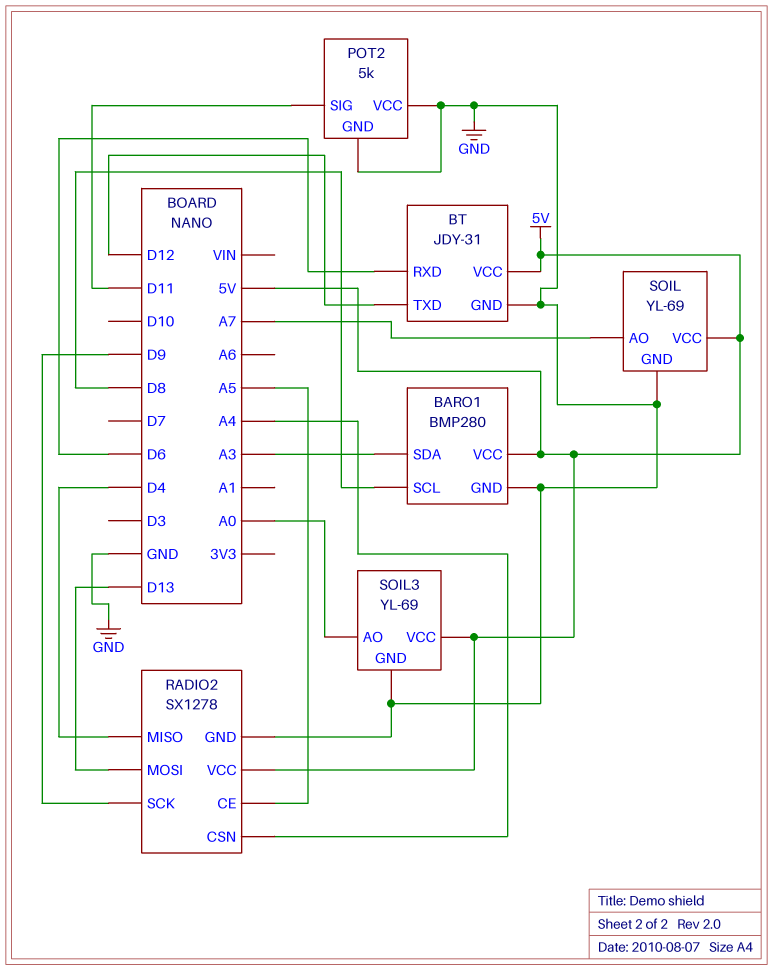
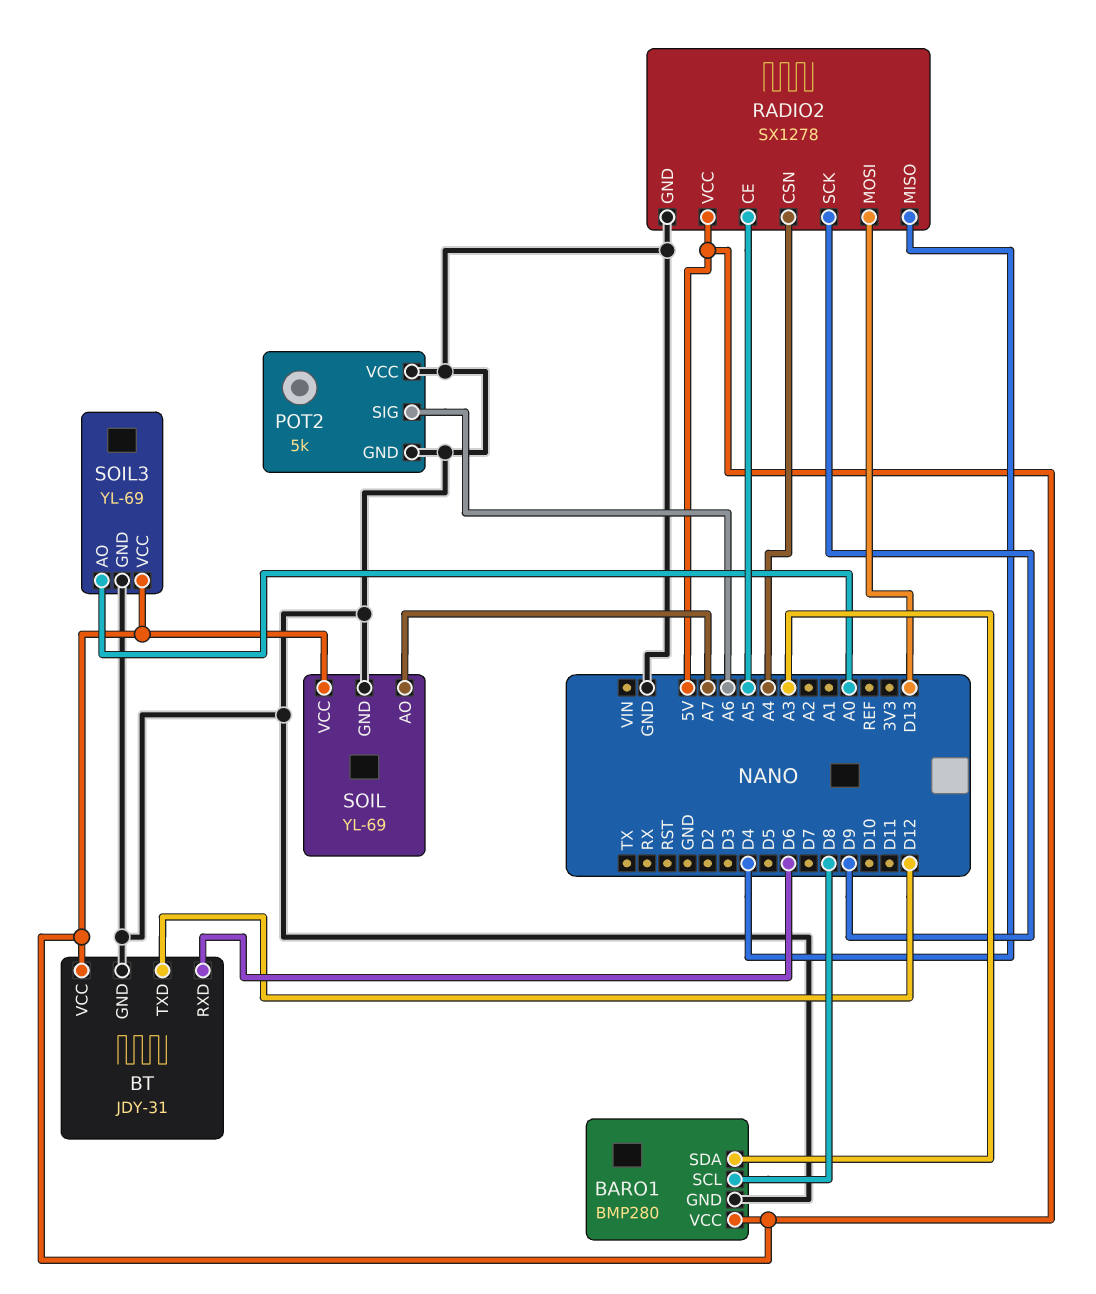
POT2 pin SIG: D11 -> A6

